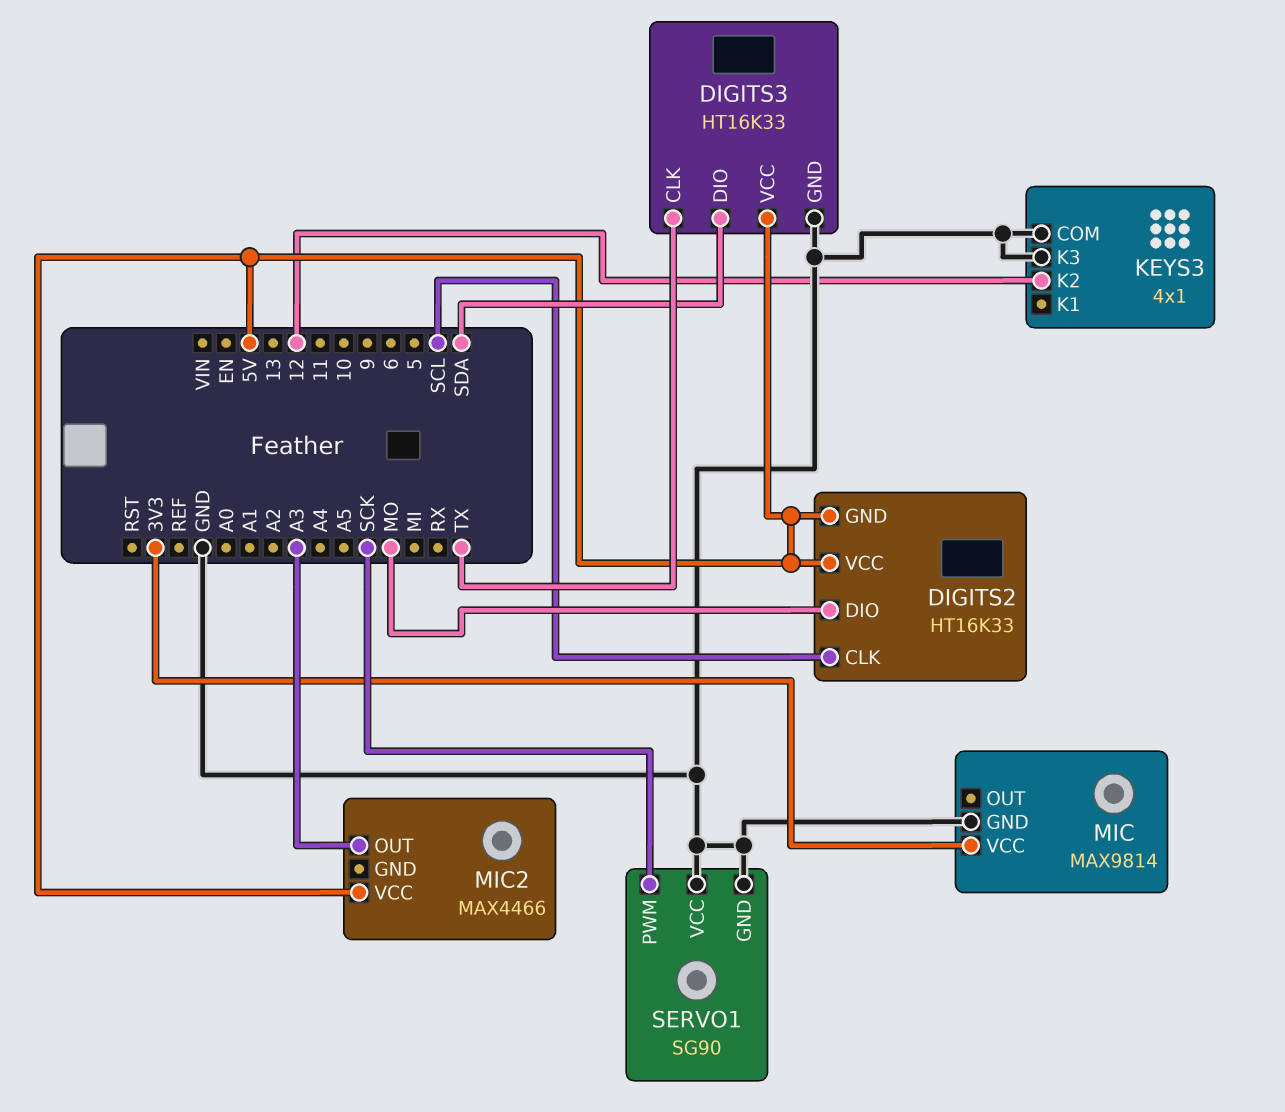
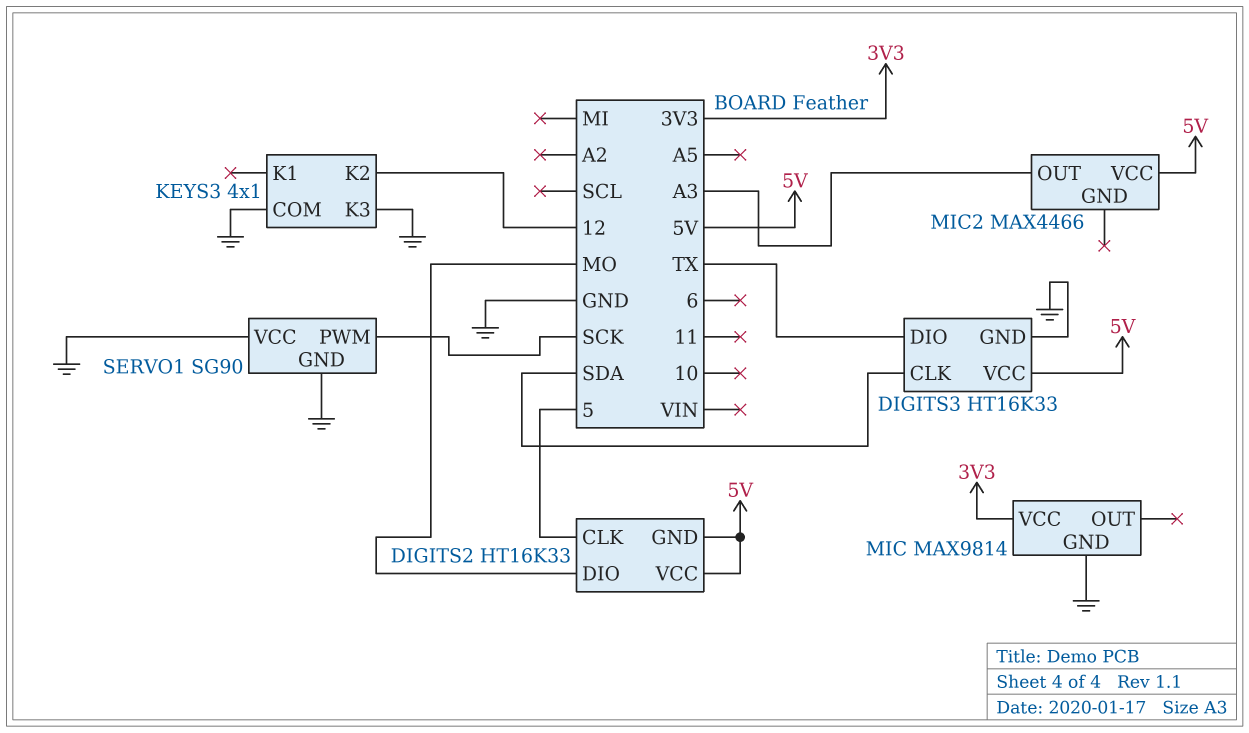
DIGITS2 pin CLK: SCL -> 5
DIGITS3 pin CLK: TX -> SDA
DIGITS3 pin DIO: SDA -> TX

